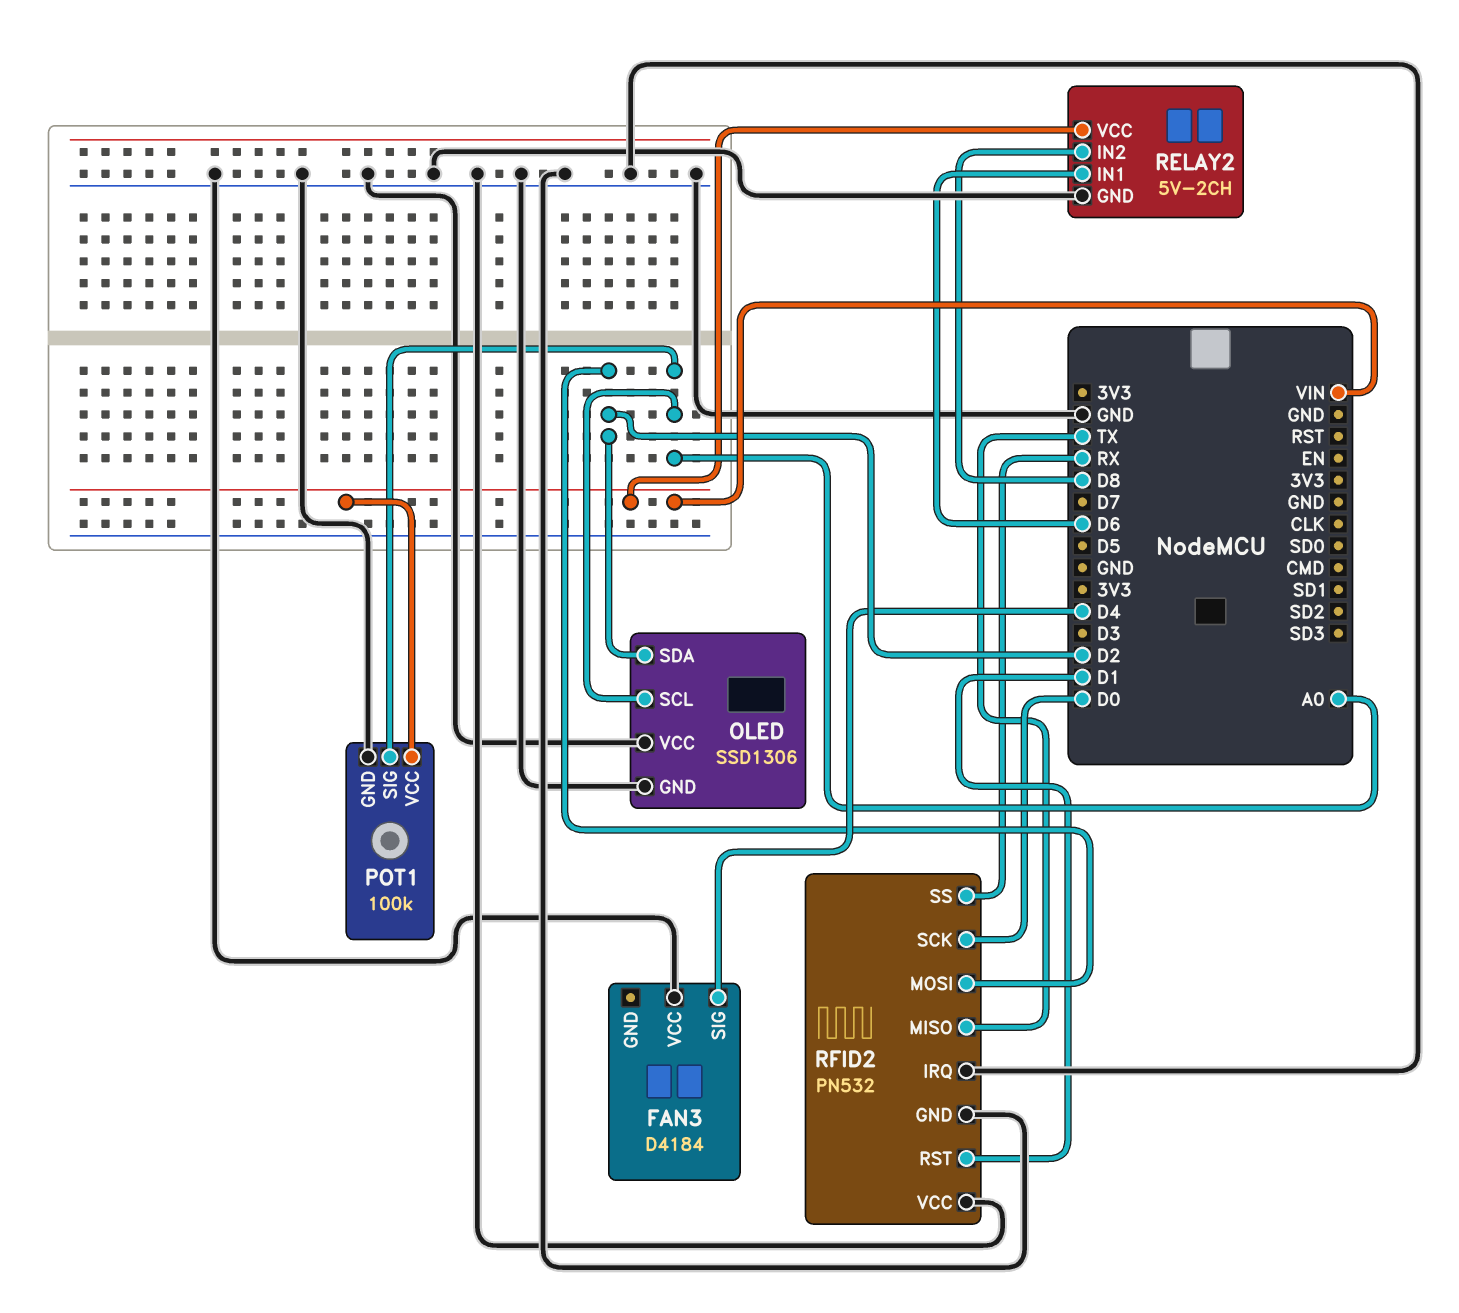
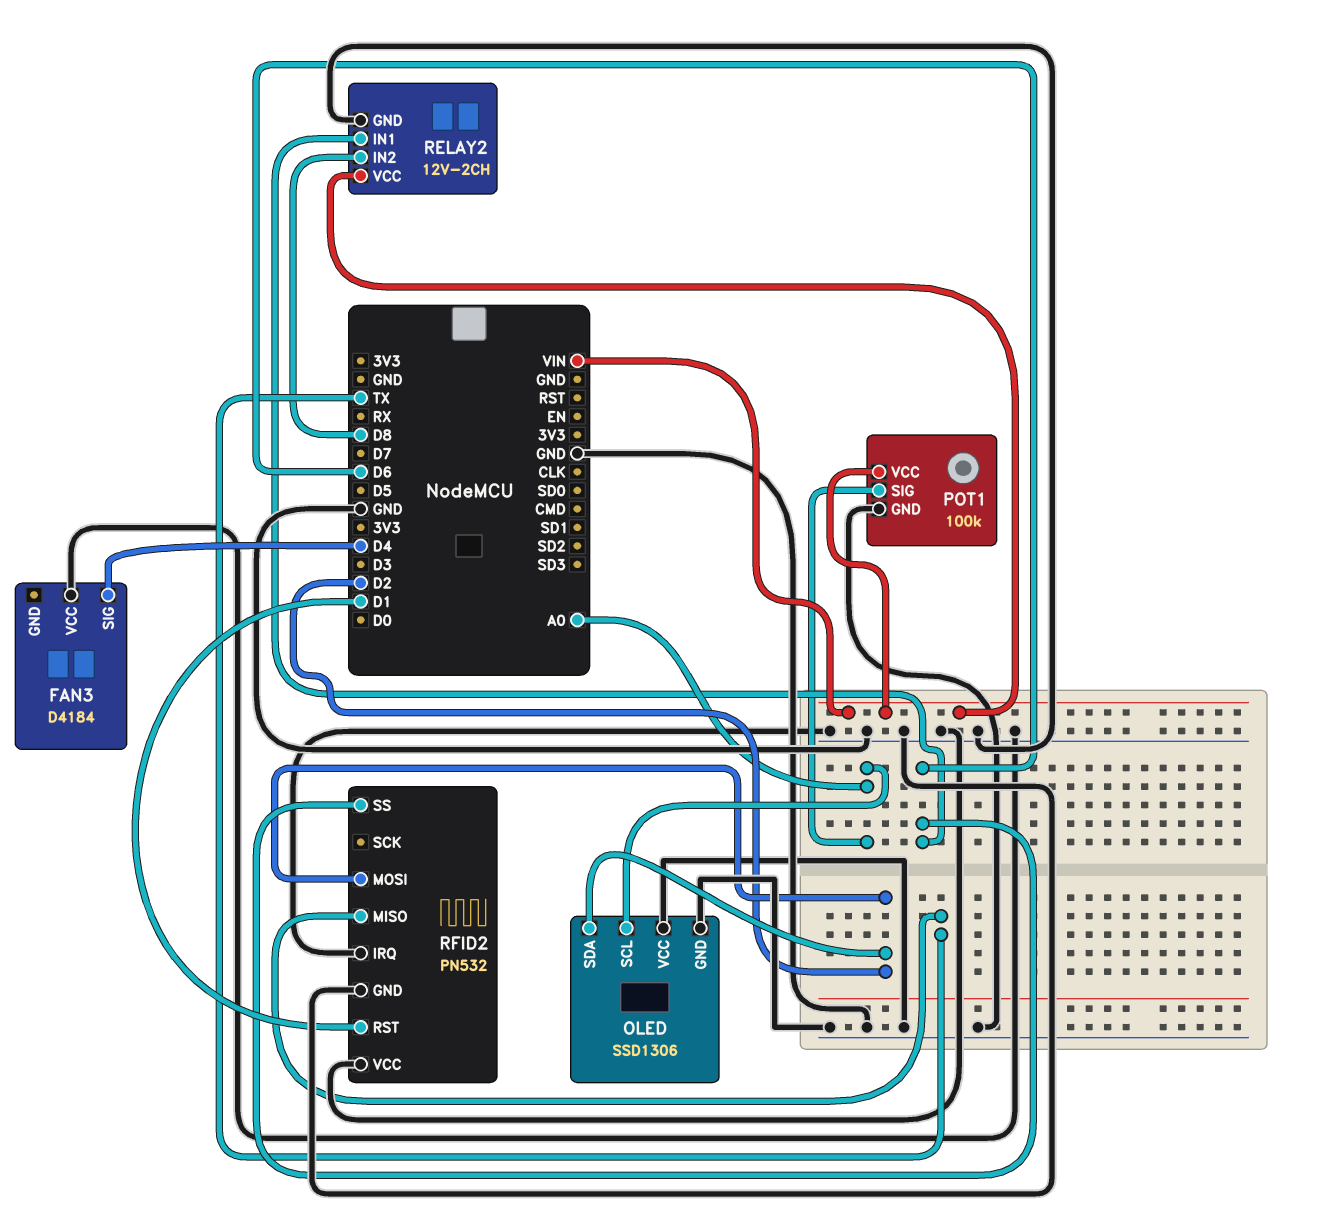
RELAY2: 5V-2CH -> 12V-2CH
RFID2 pin SCK: D0 -> none
RFID2 pin SS: RX -> D6

